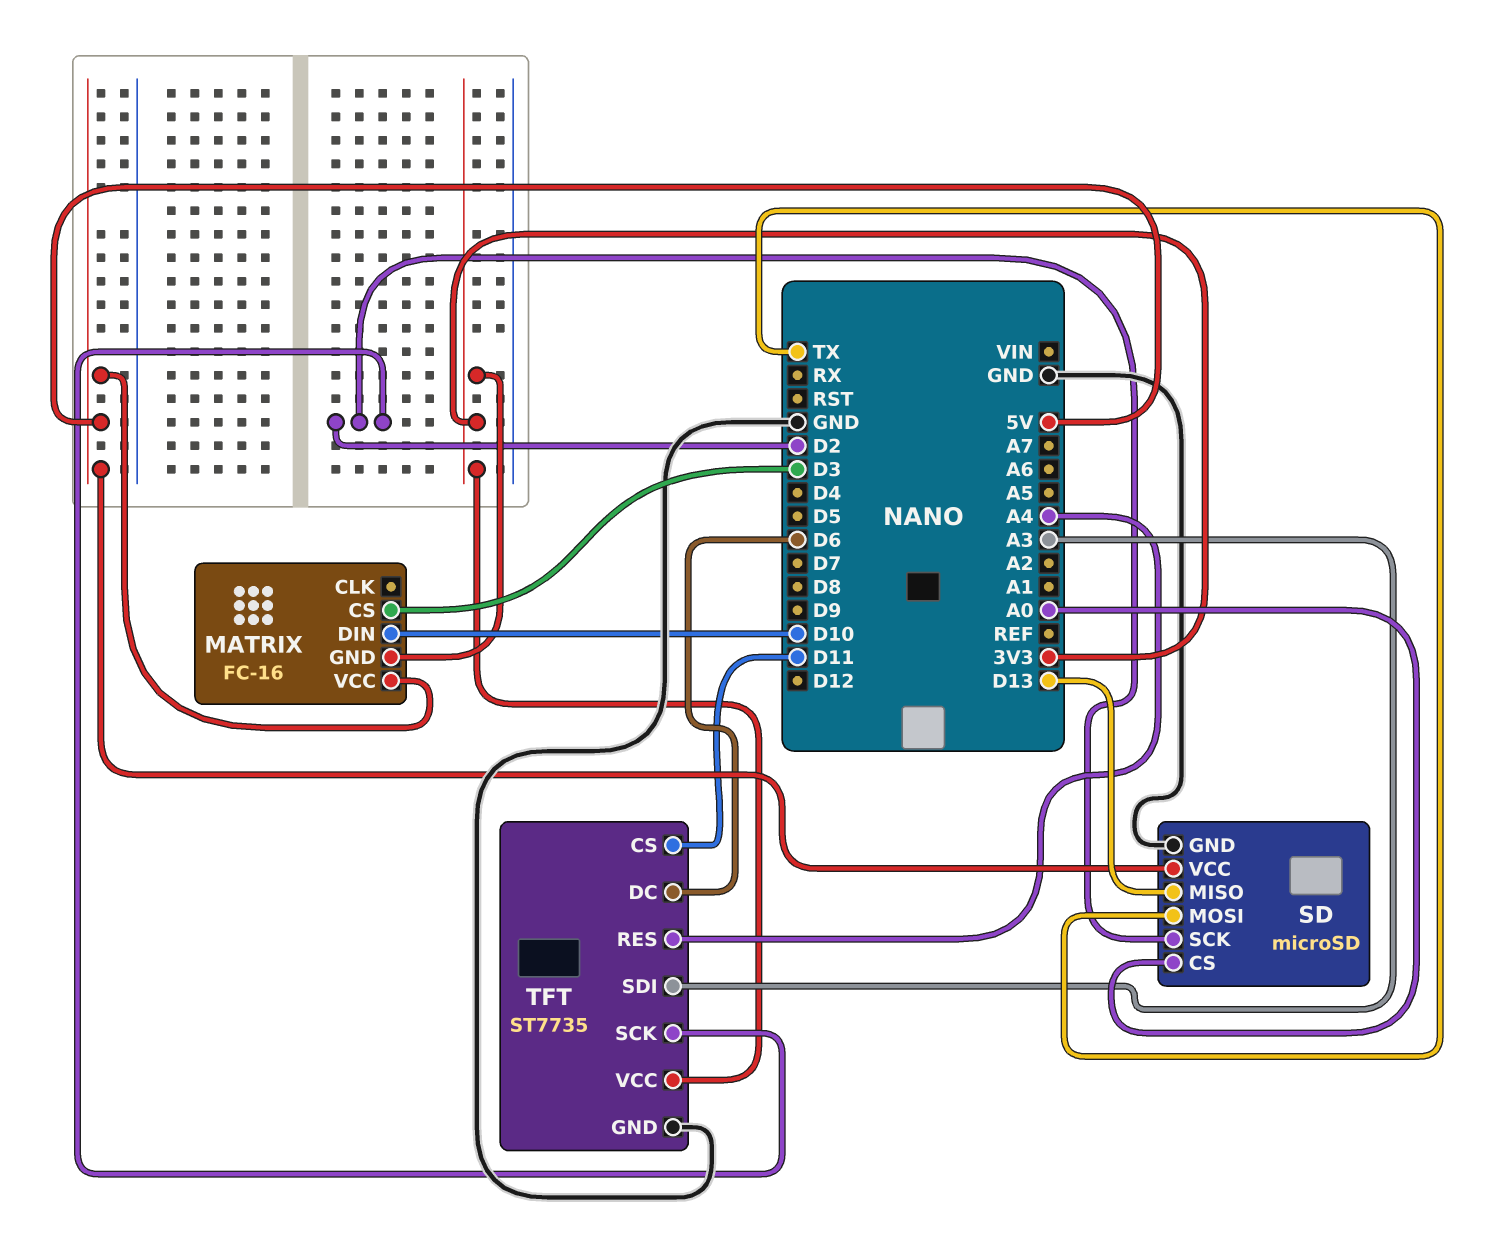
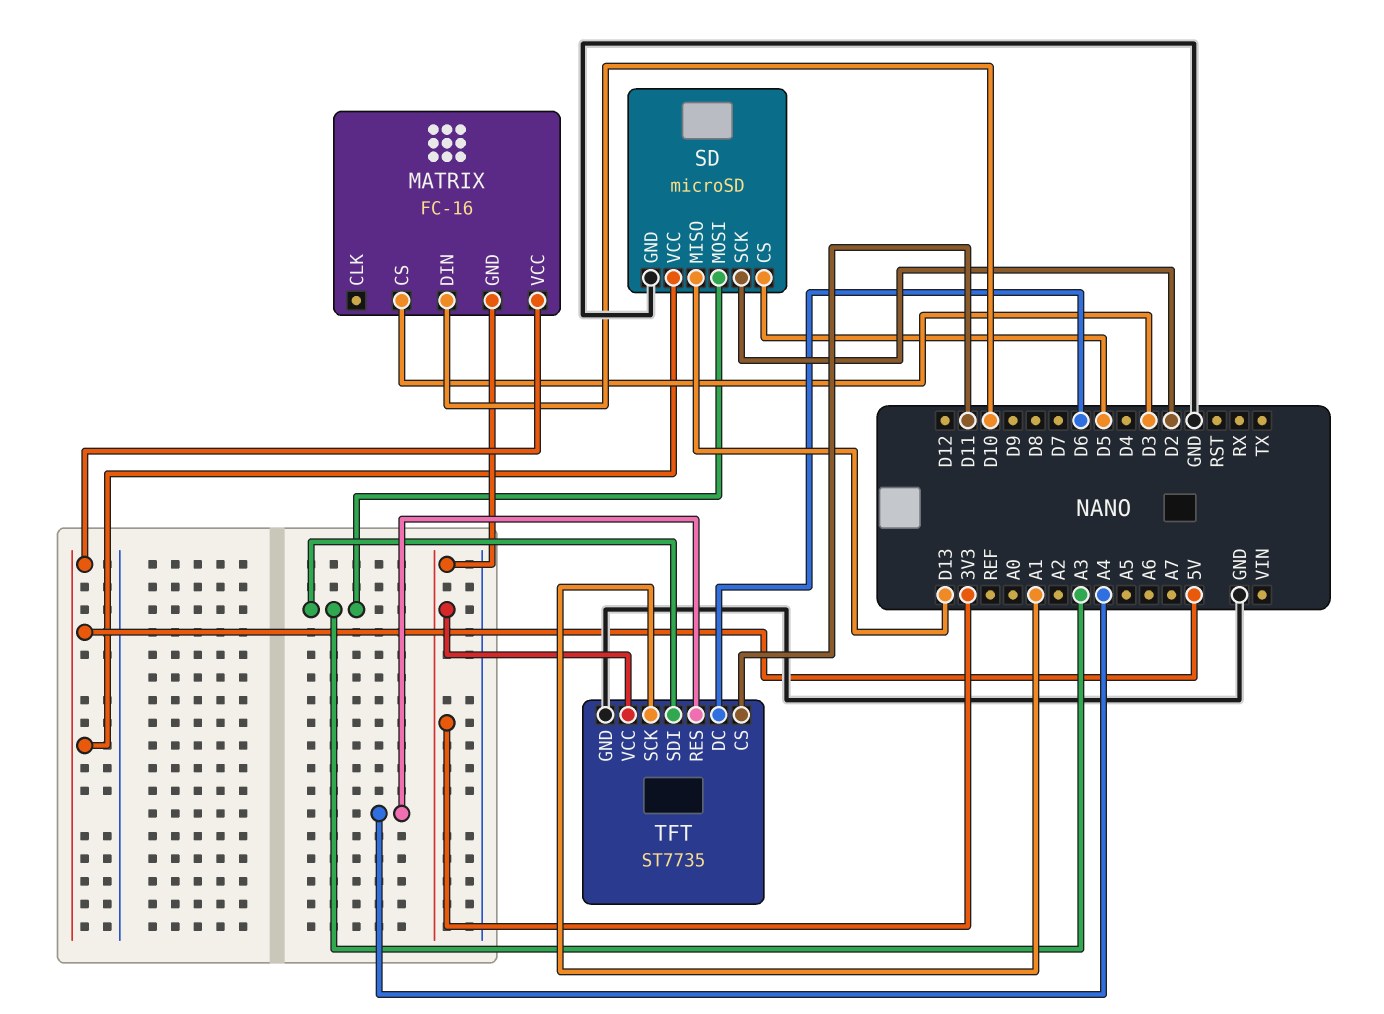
SD pin CS: A0 -> D5
SD pin MOSI: TX -> A3
TFT pin SCK: D2 -> A1

